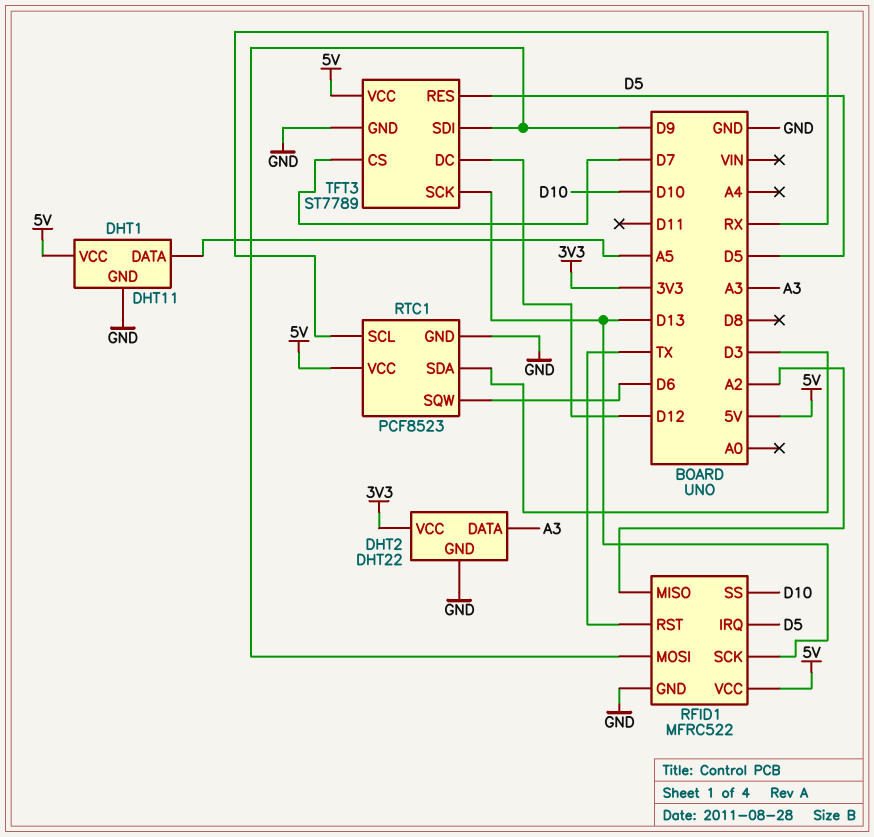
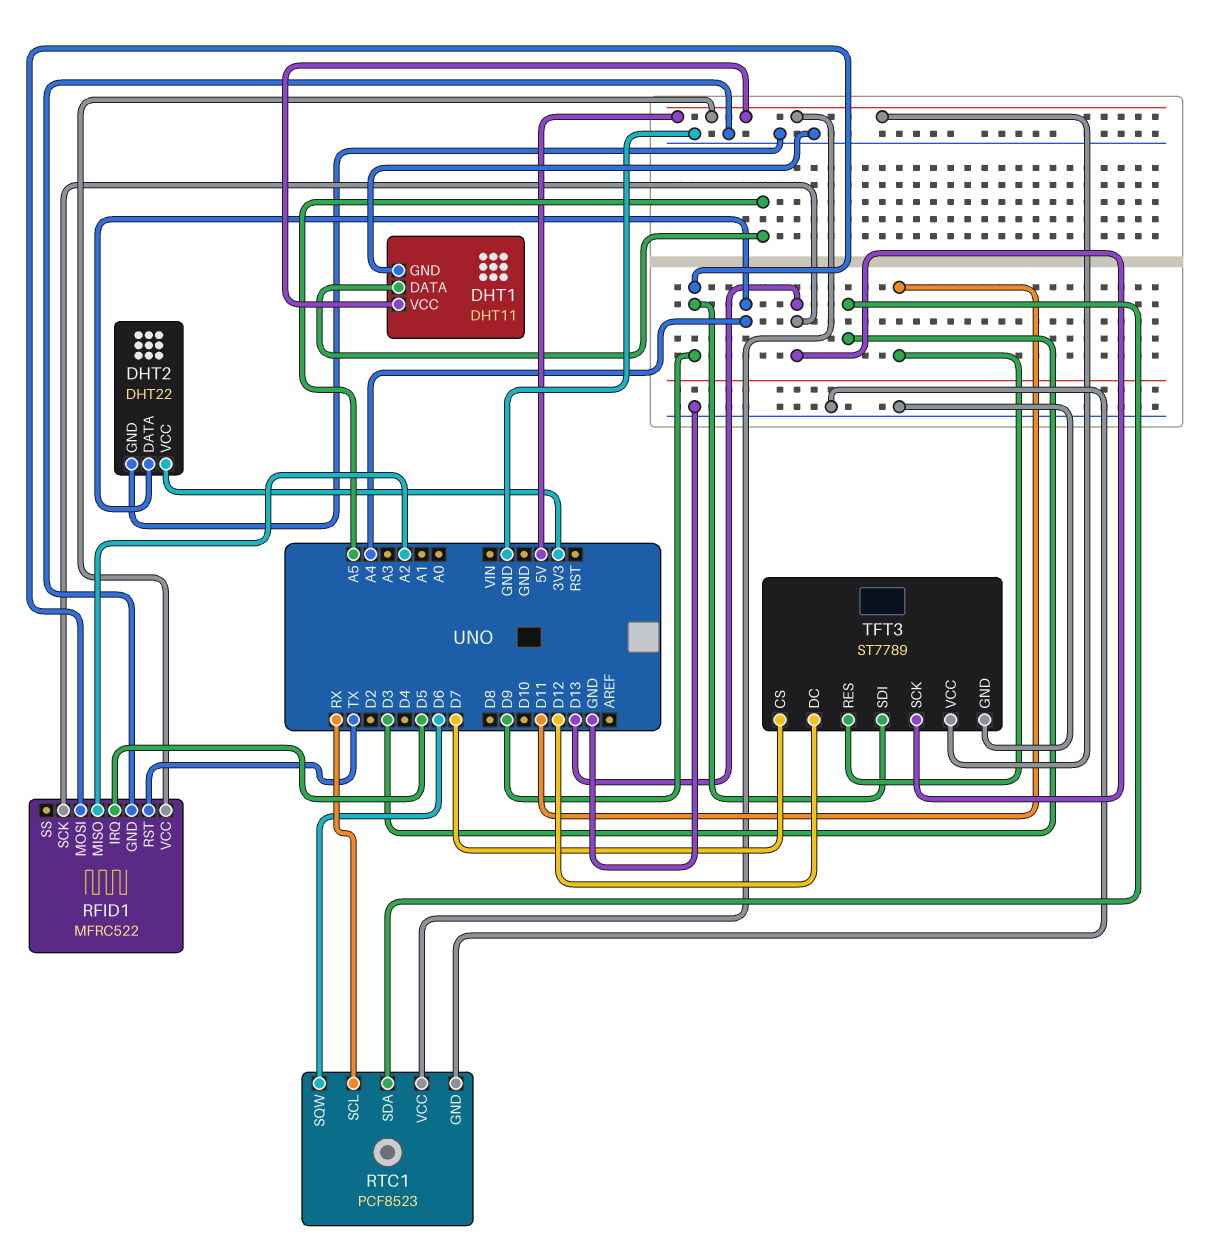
DHT2 pin DATA: A3 -> A4
RFID1 pin SS: D10 -> none
TFT3 pin RES: D5 -> D11

